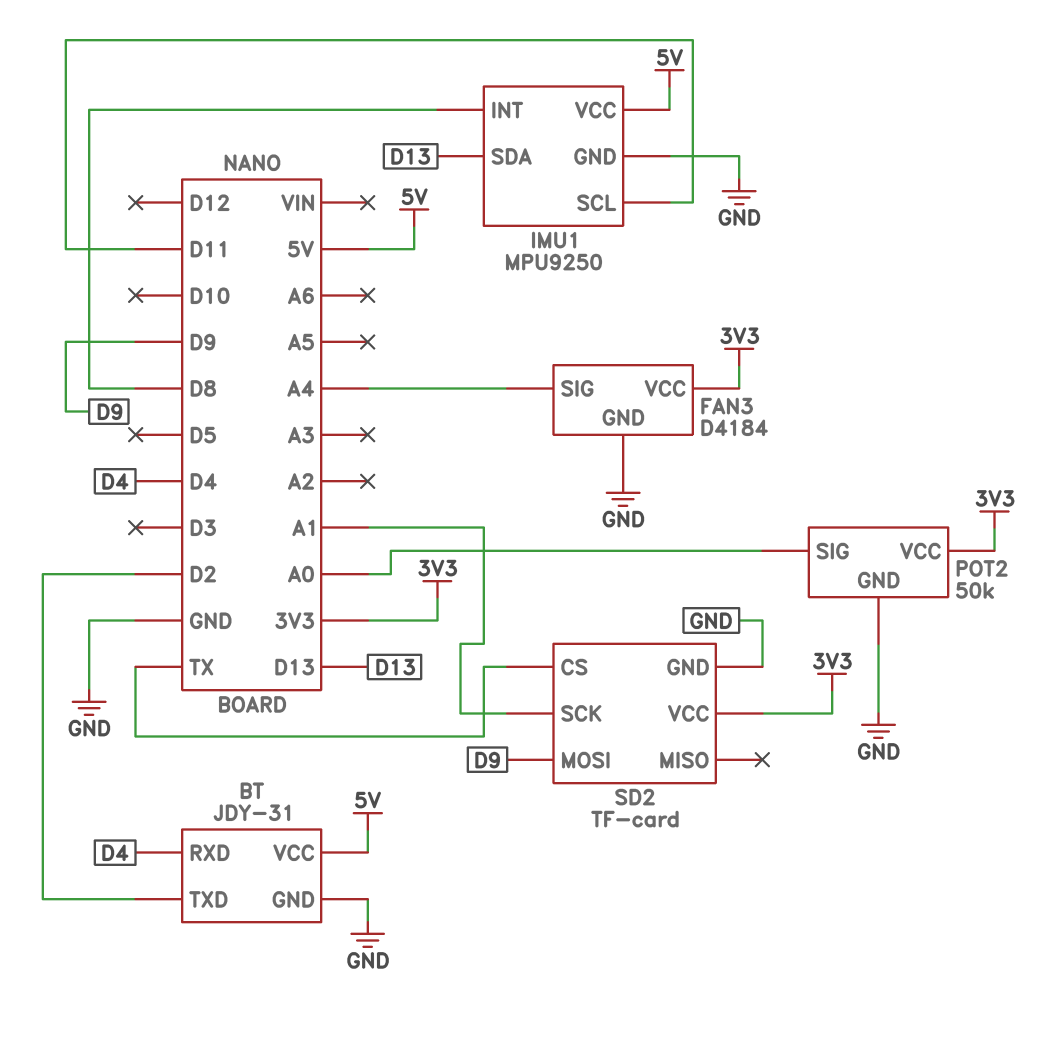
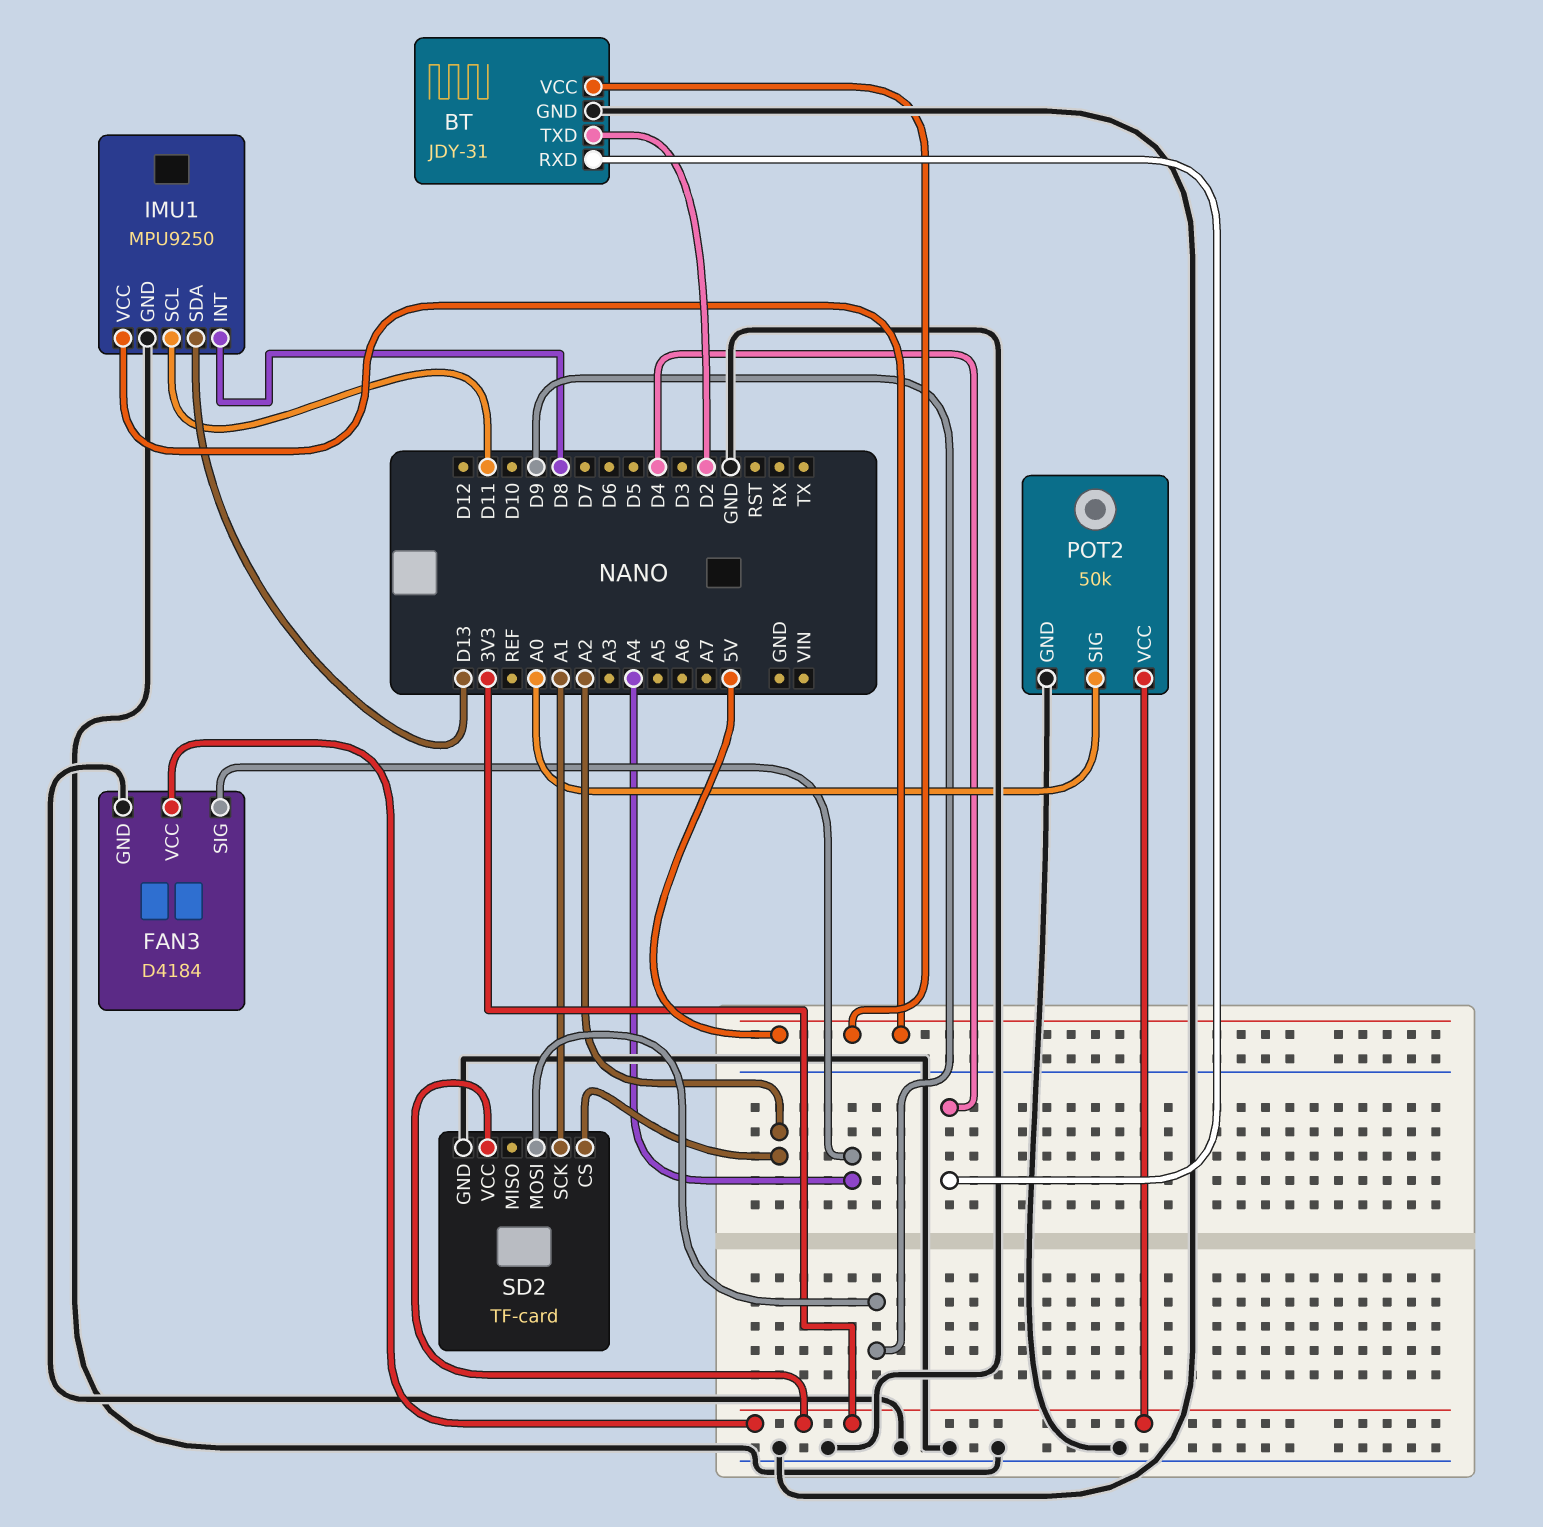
SD2 pin CS: TX -> A2

